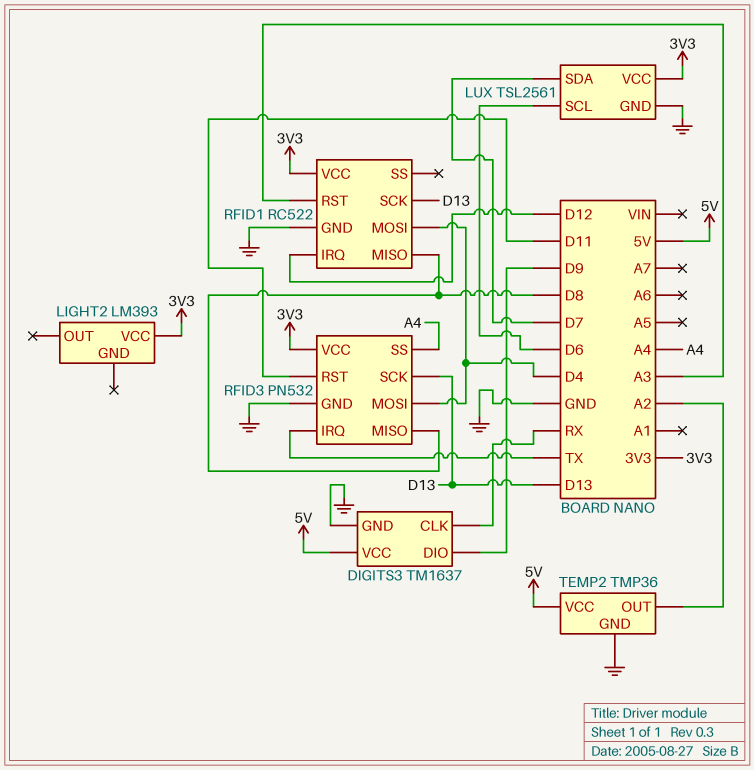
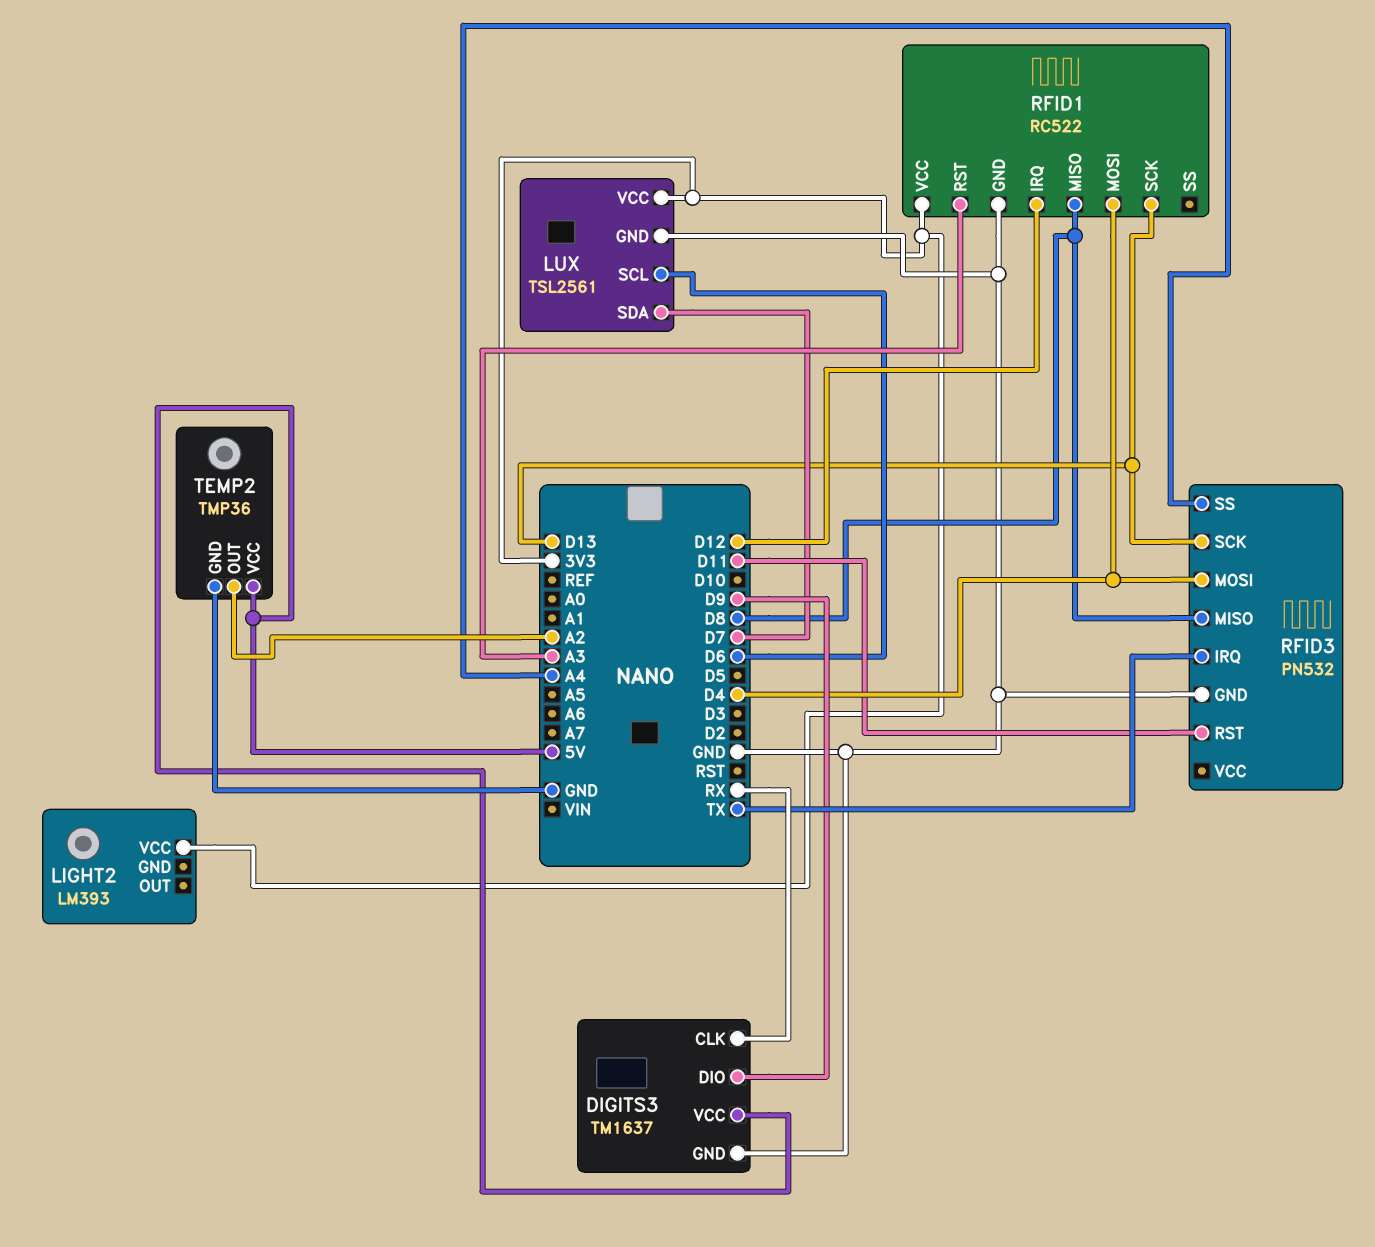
RFID3 pin VCC: 3V3 -> none

